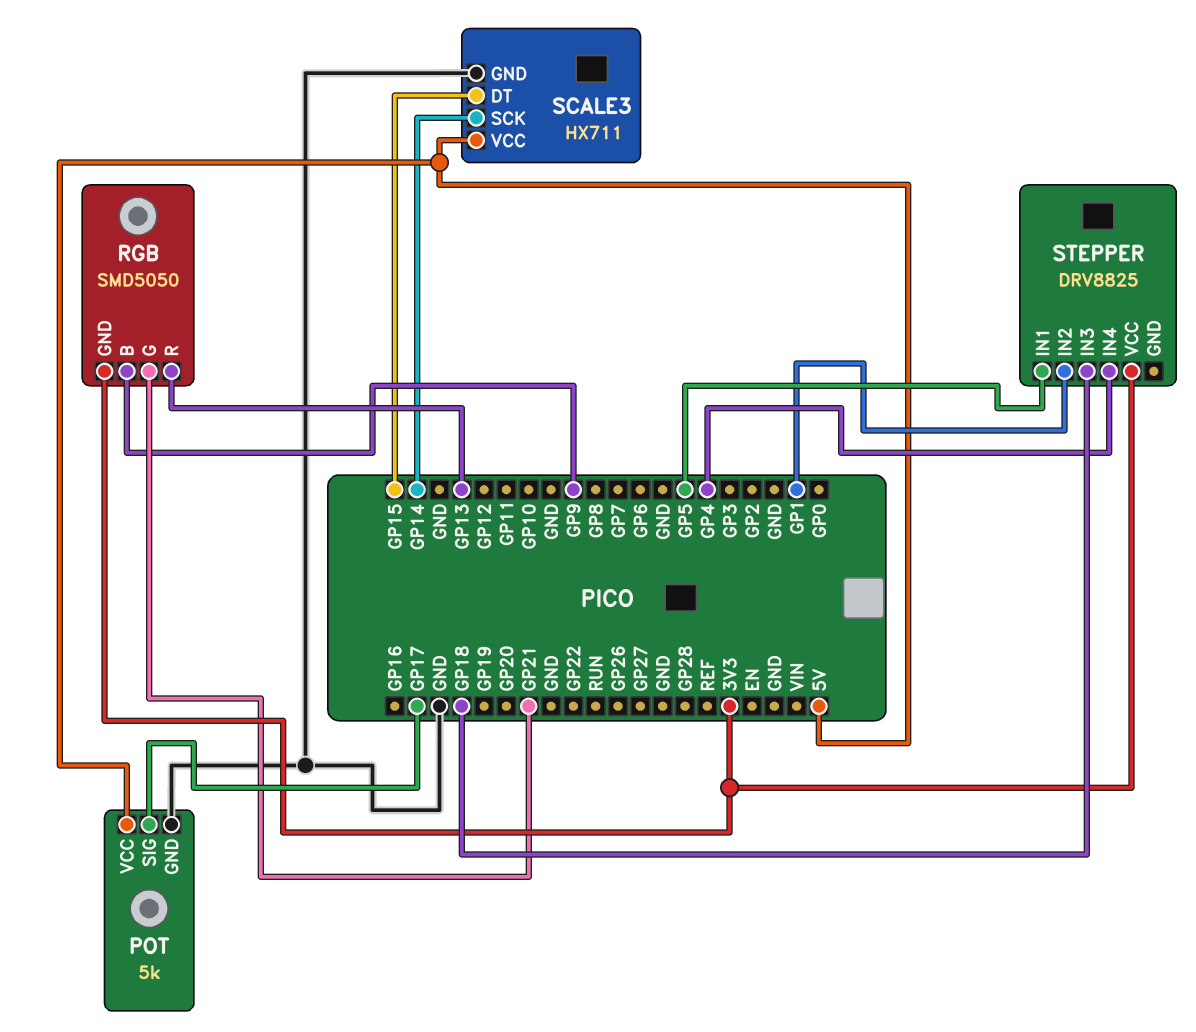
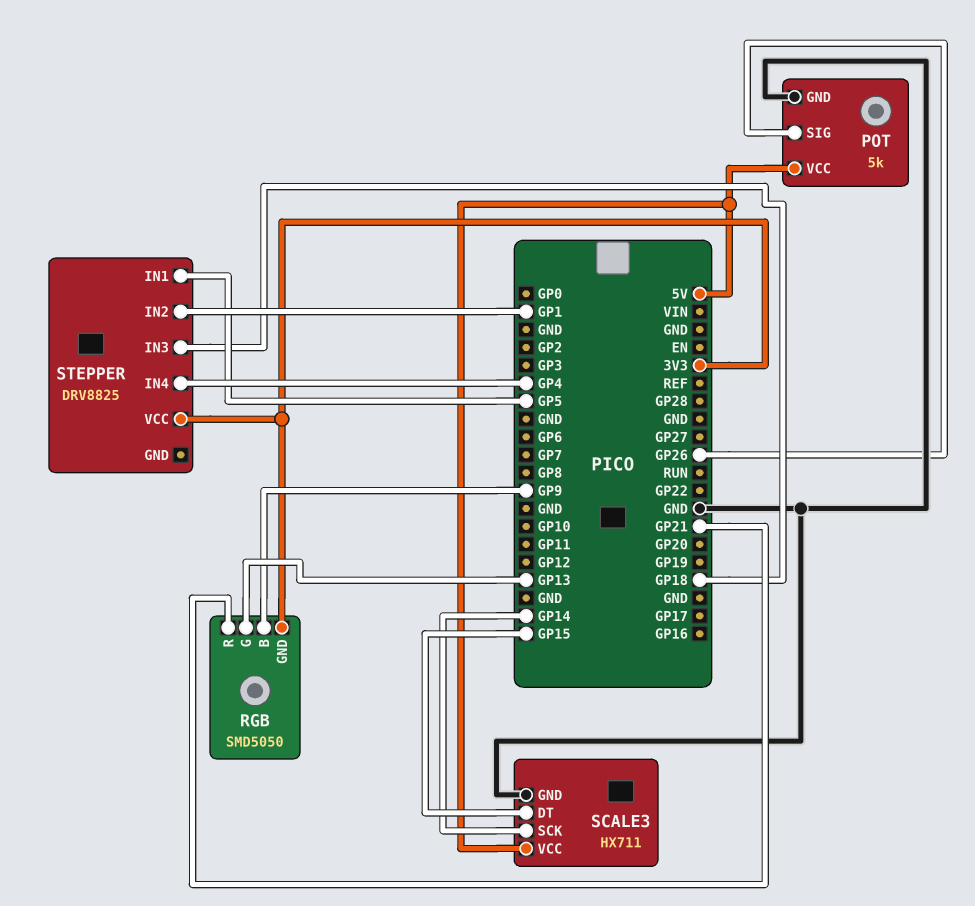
POT pin SIG: GP17 -> GP26
RGB pin G: GP21 -> GP13
RGB pin R: GP13 -> GP21

